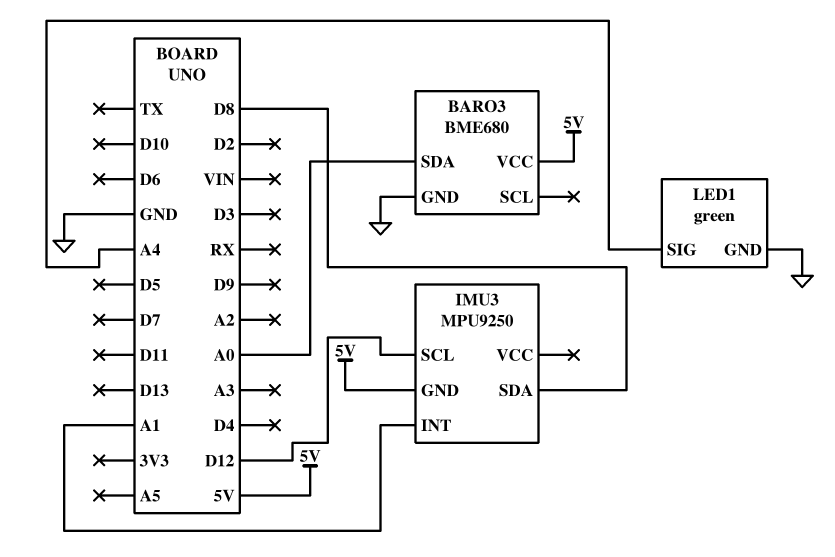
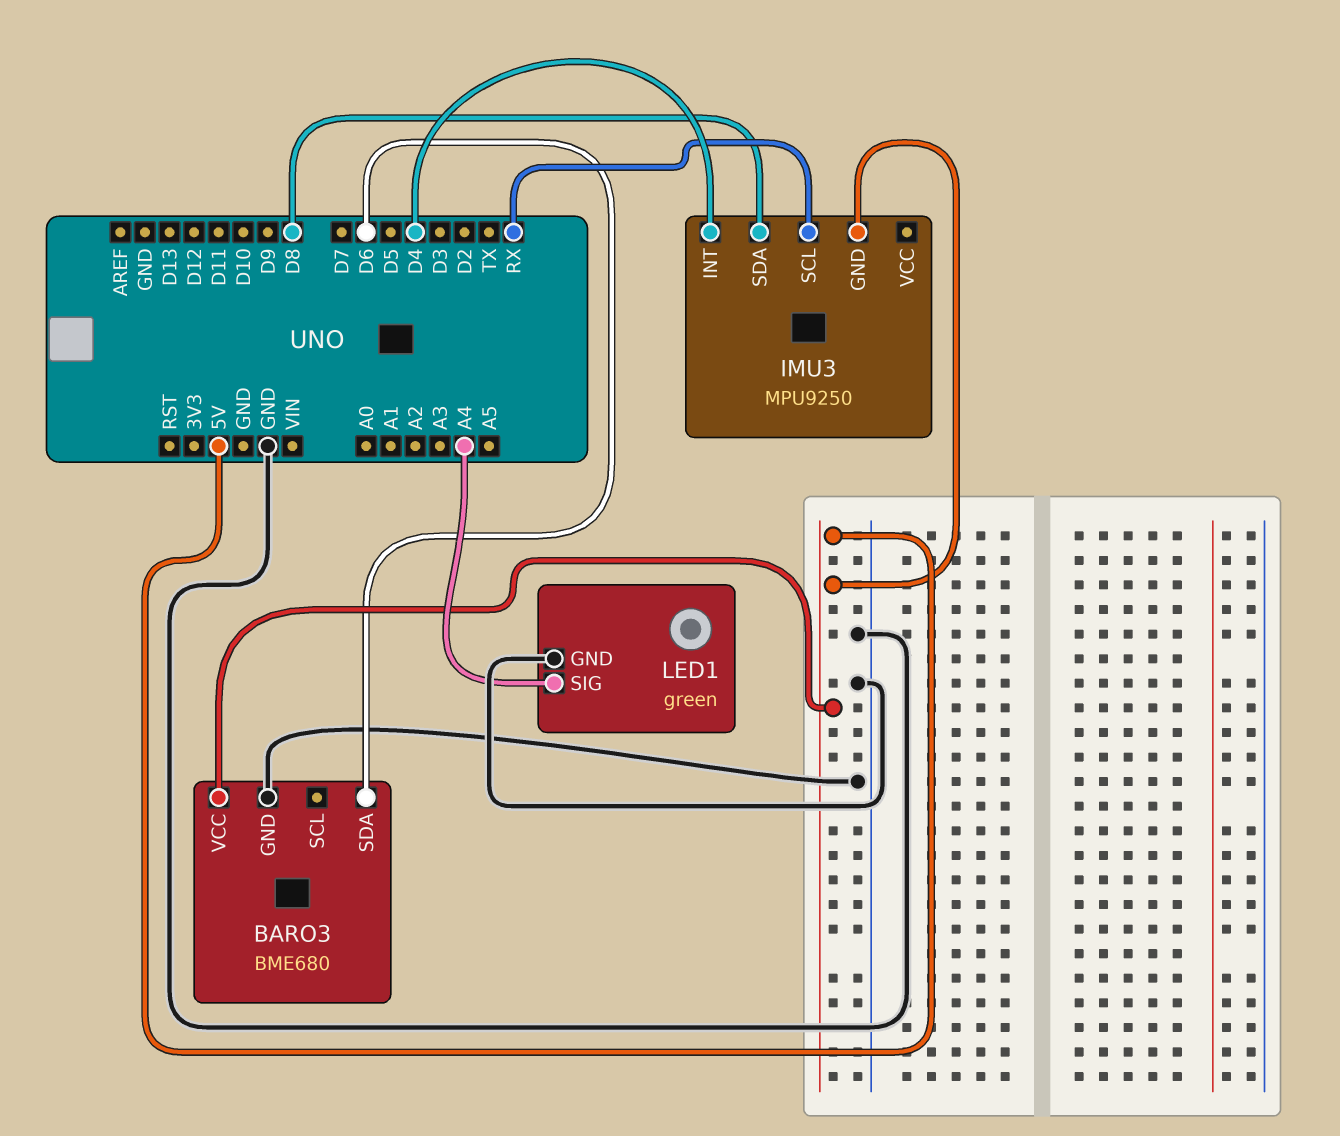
BARO3 pin SDA: A0 -> D6
IMU3 pin INT: A1 -> D4
IMU3 pin SCL: D12 -> RX

